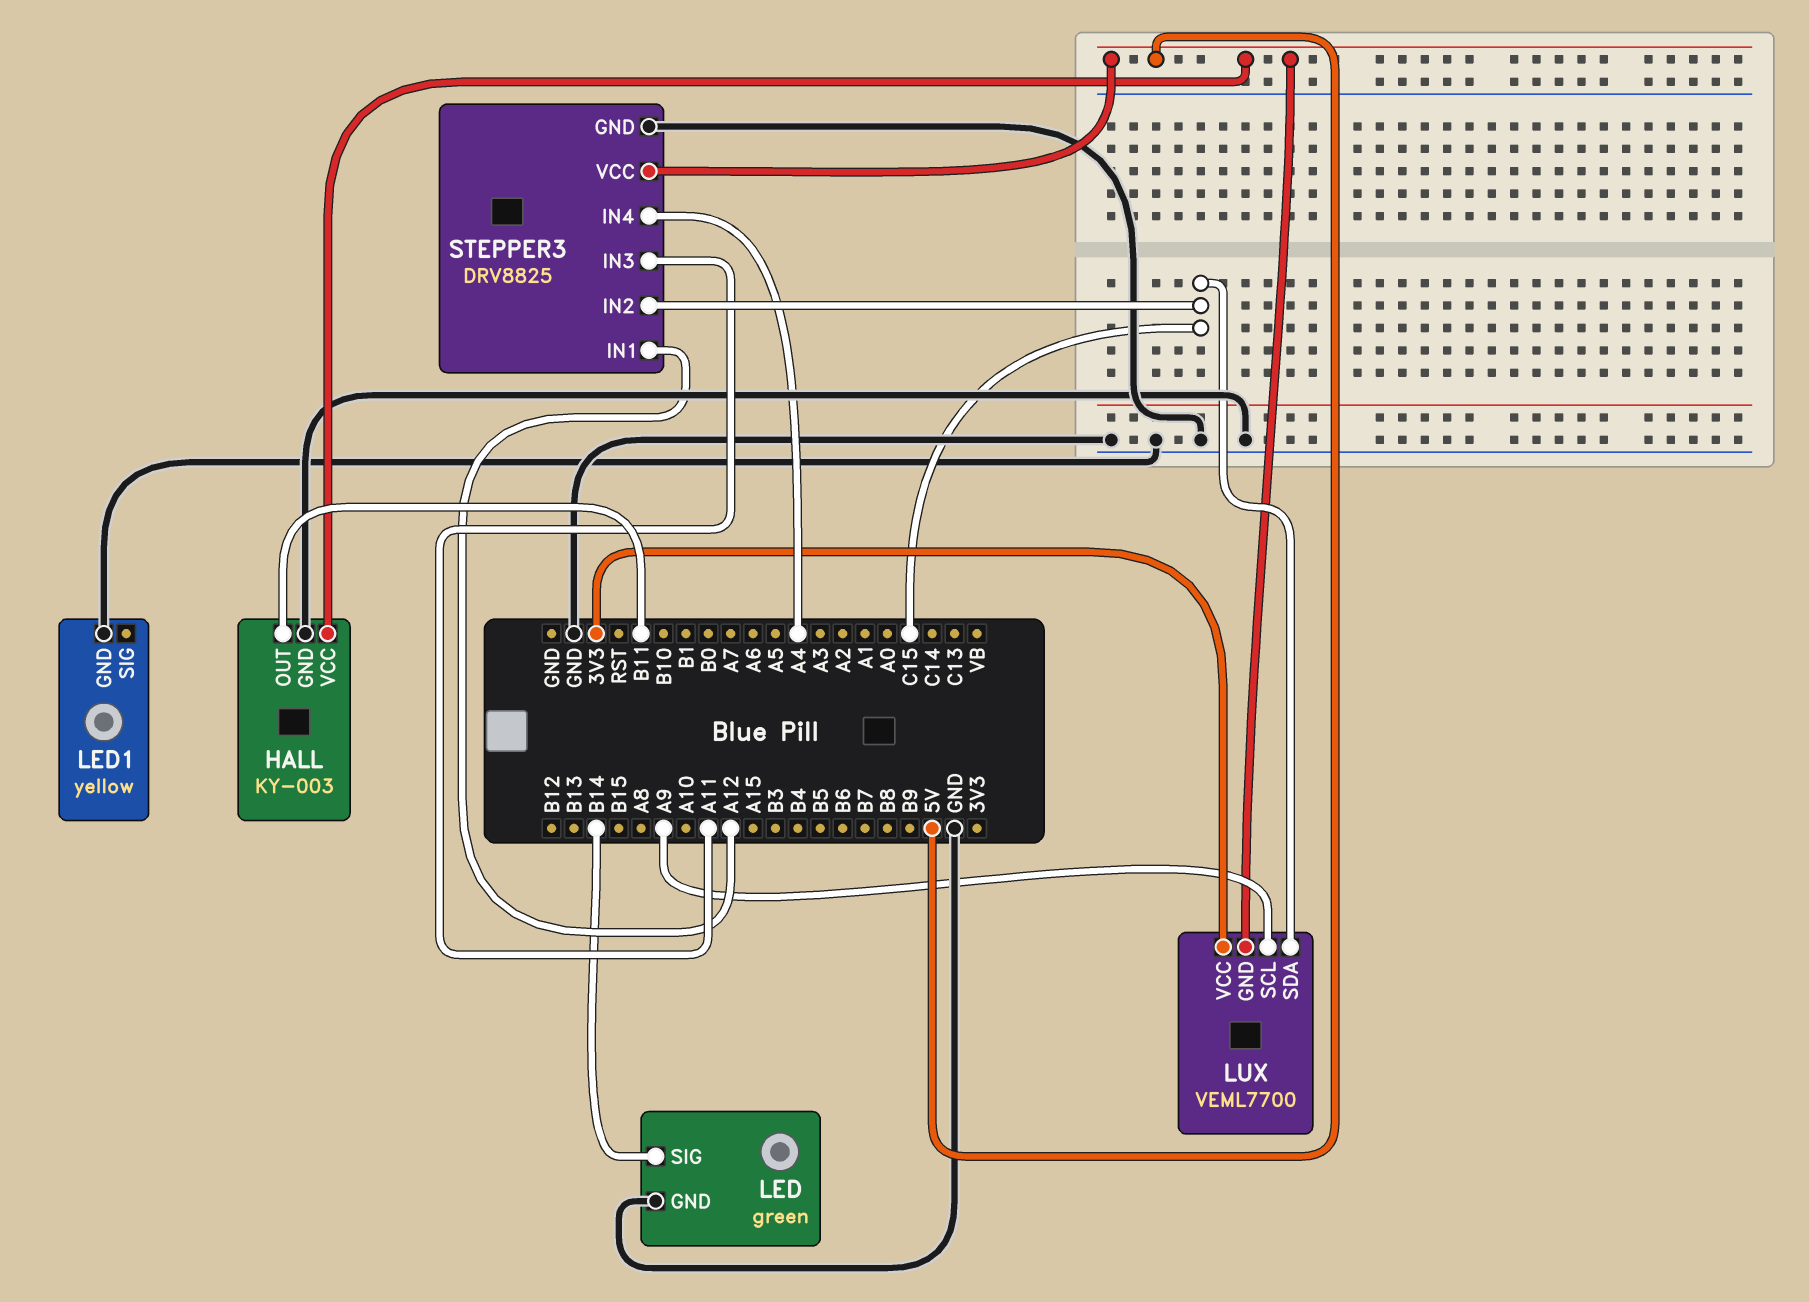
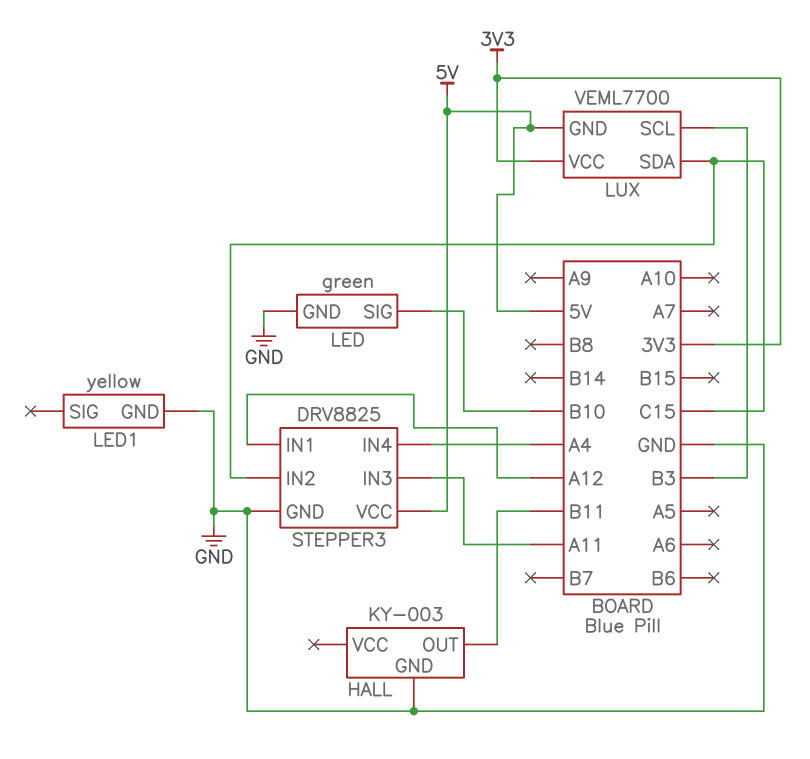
HALL pin VCC: 5V -> none
LED pin SIG: B14 -> B10
LUX pin SCL: A9 -> B3

